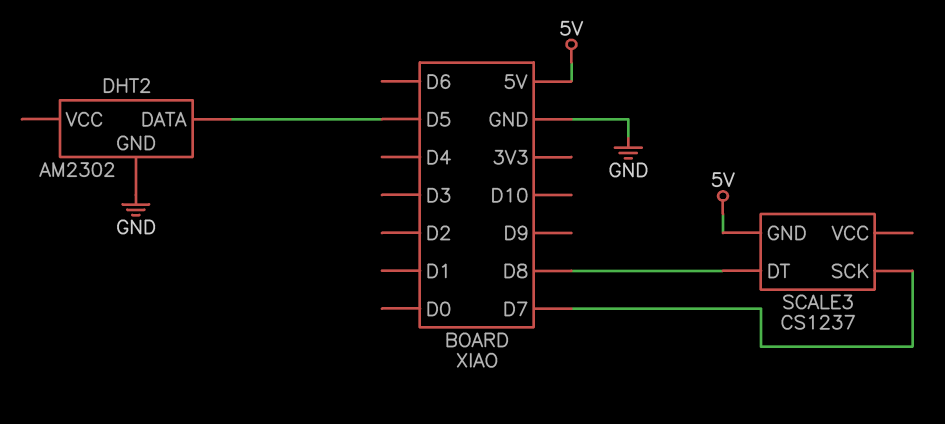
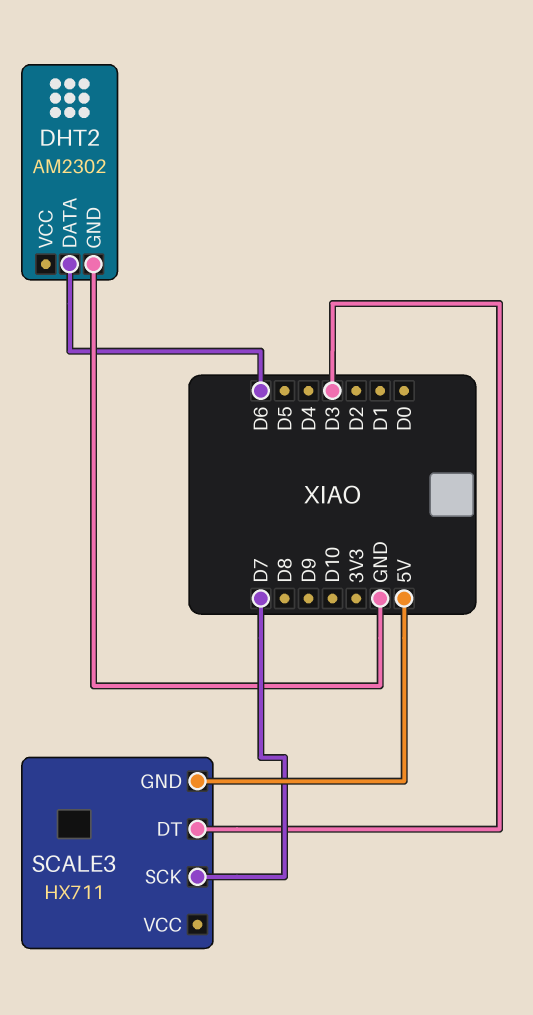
DHT2 pin DATA: D5 -> D6
SCALE3: CS1237 -> HX711
SCALE3 pin DT: D8 -> D3

